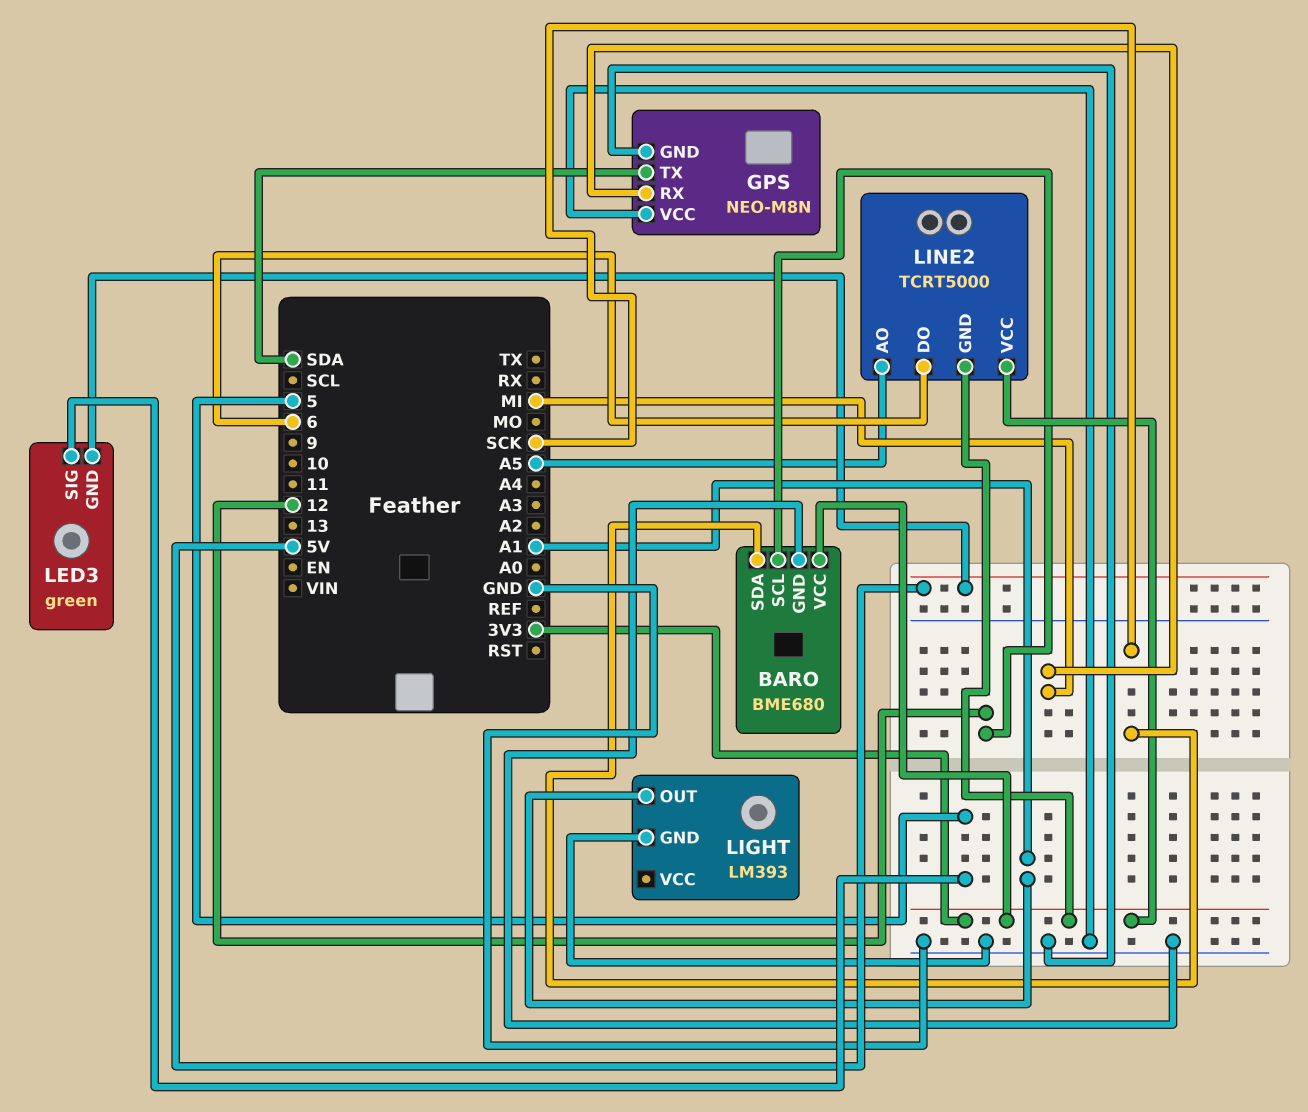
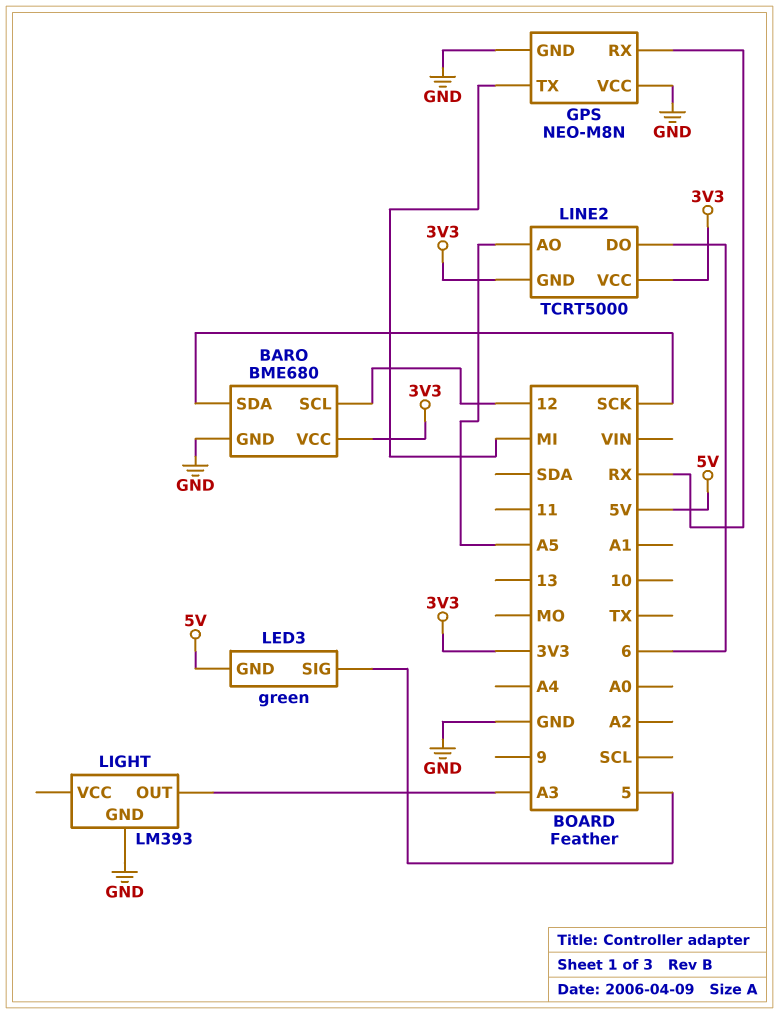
GPS pin RX: MI -> RX
GPS pin TX: SDA -> MI
LIGHT pin OUT: A1 -> A3

